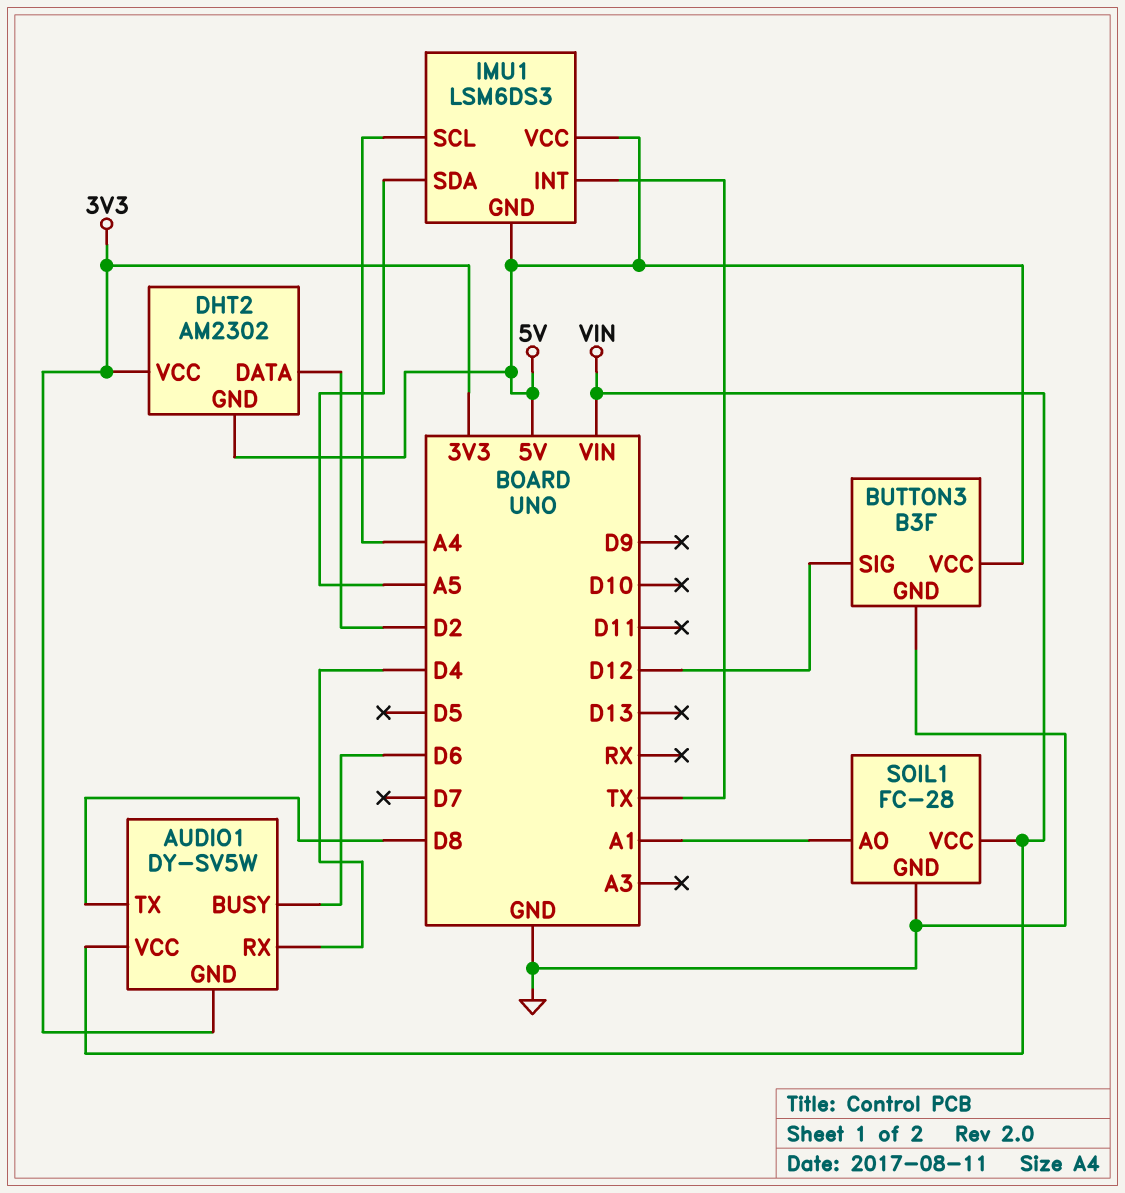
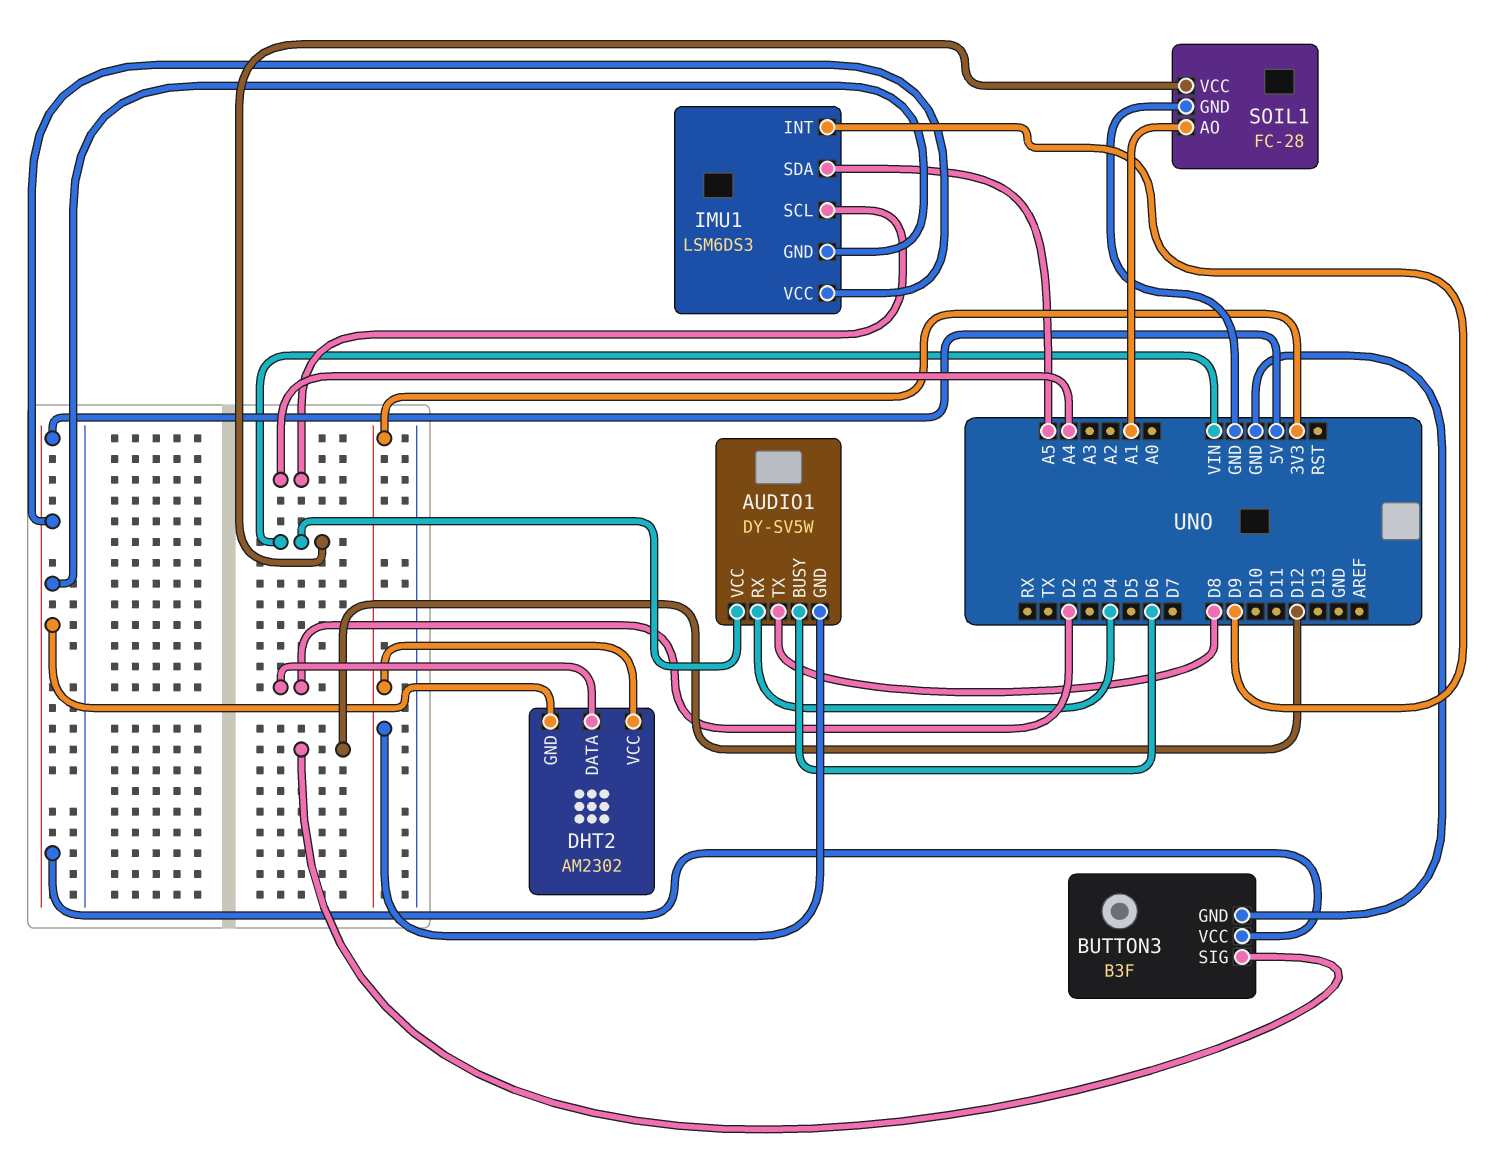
IMU1 pin INT: TX -> D9

